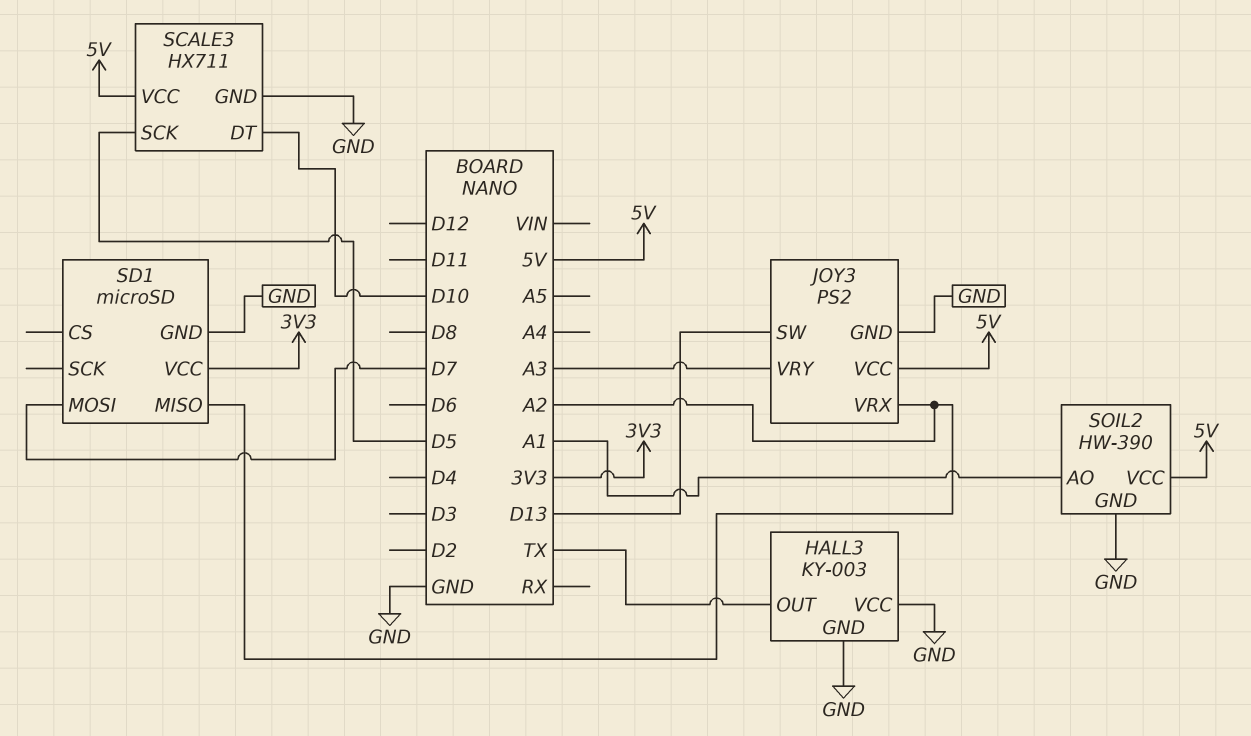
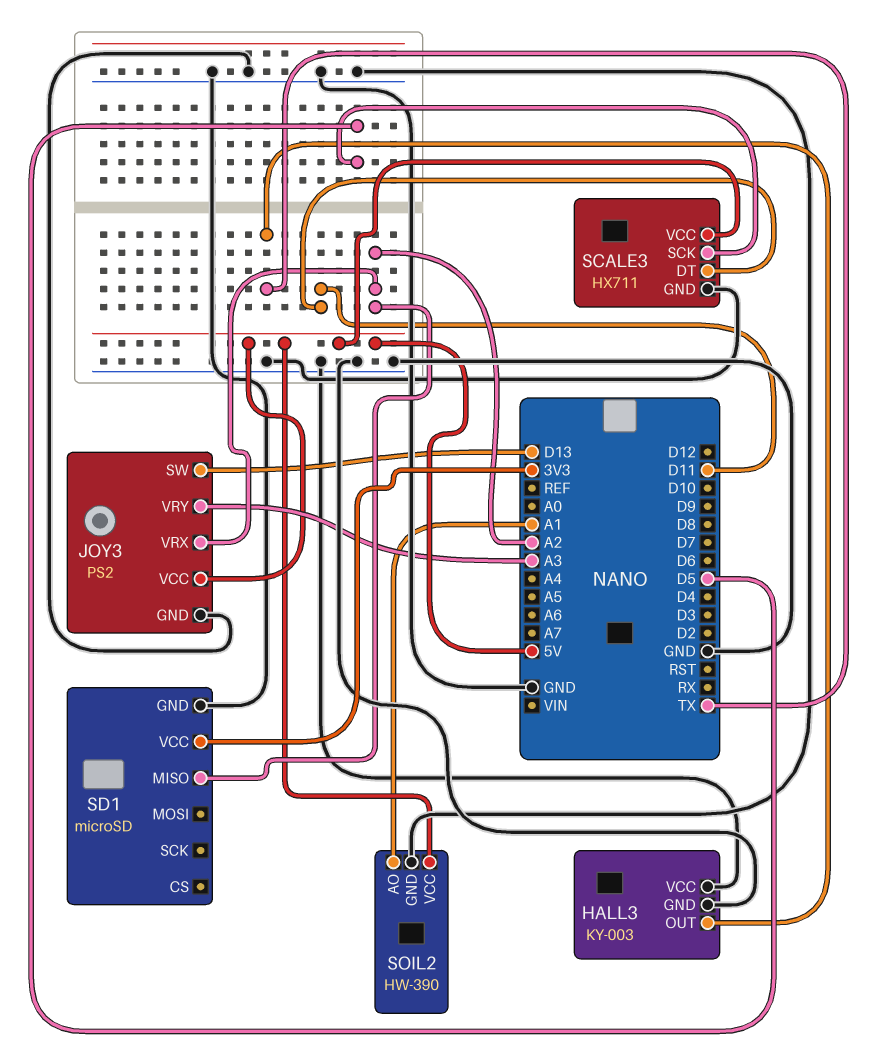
SCALE3 pin DT: D10 -> D11
SD1 pin MOSI: D7 -> none

